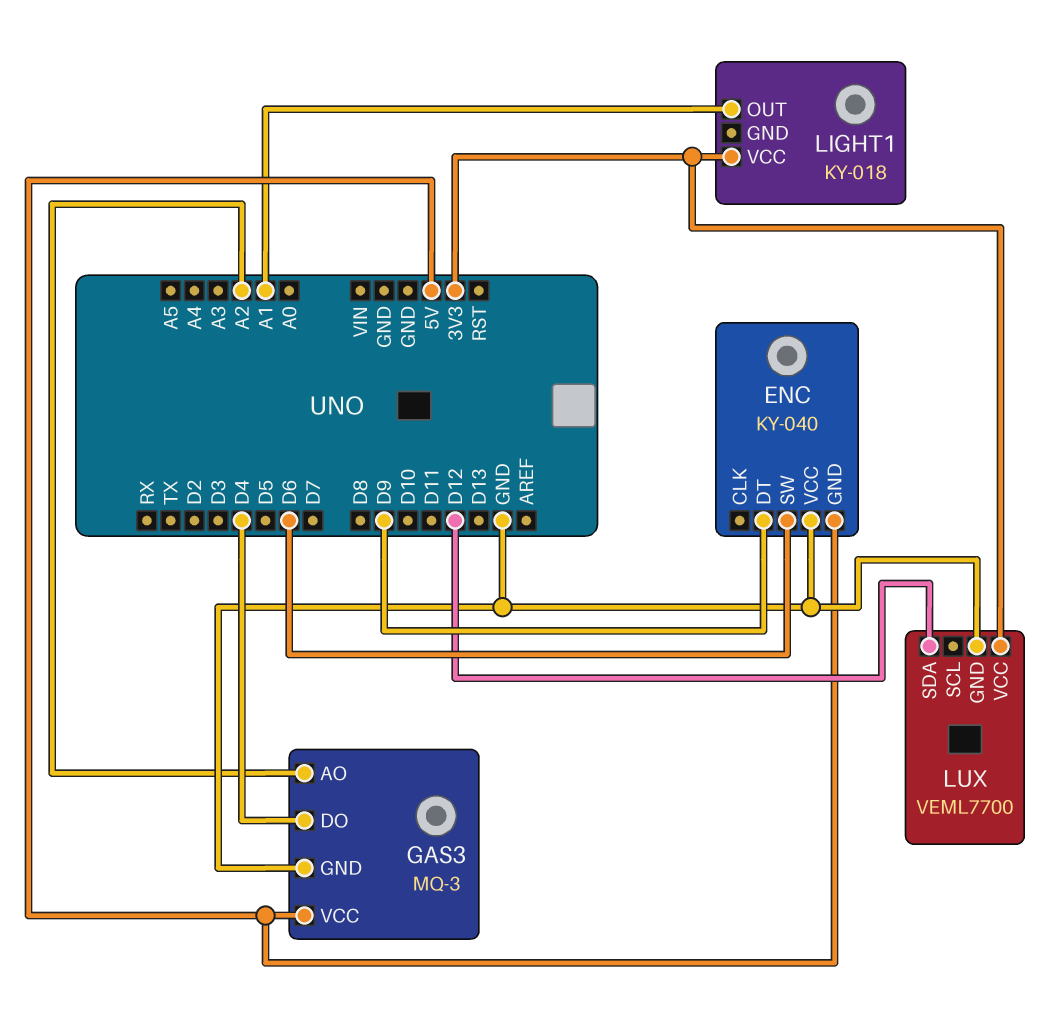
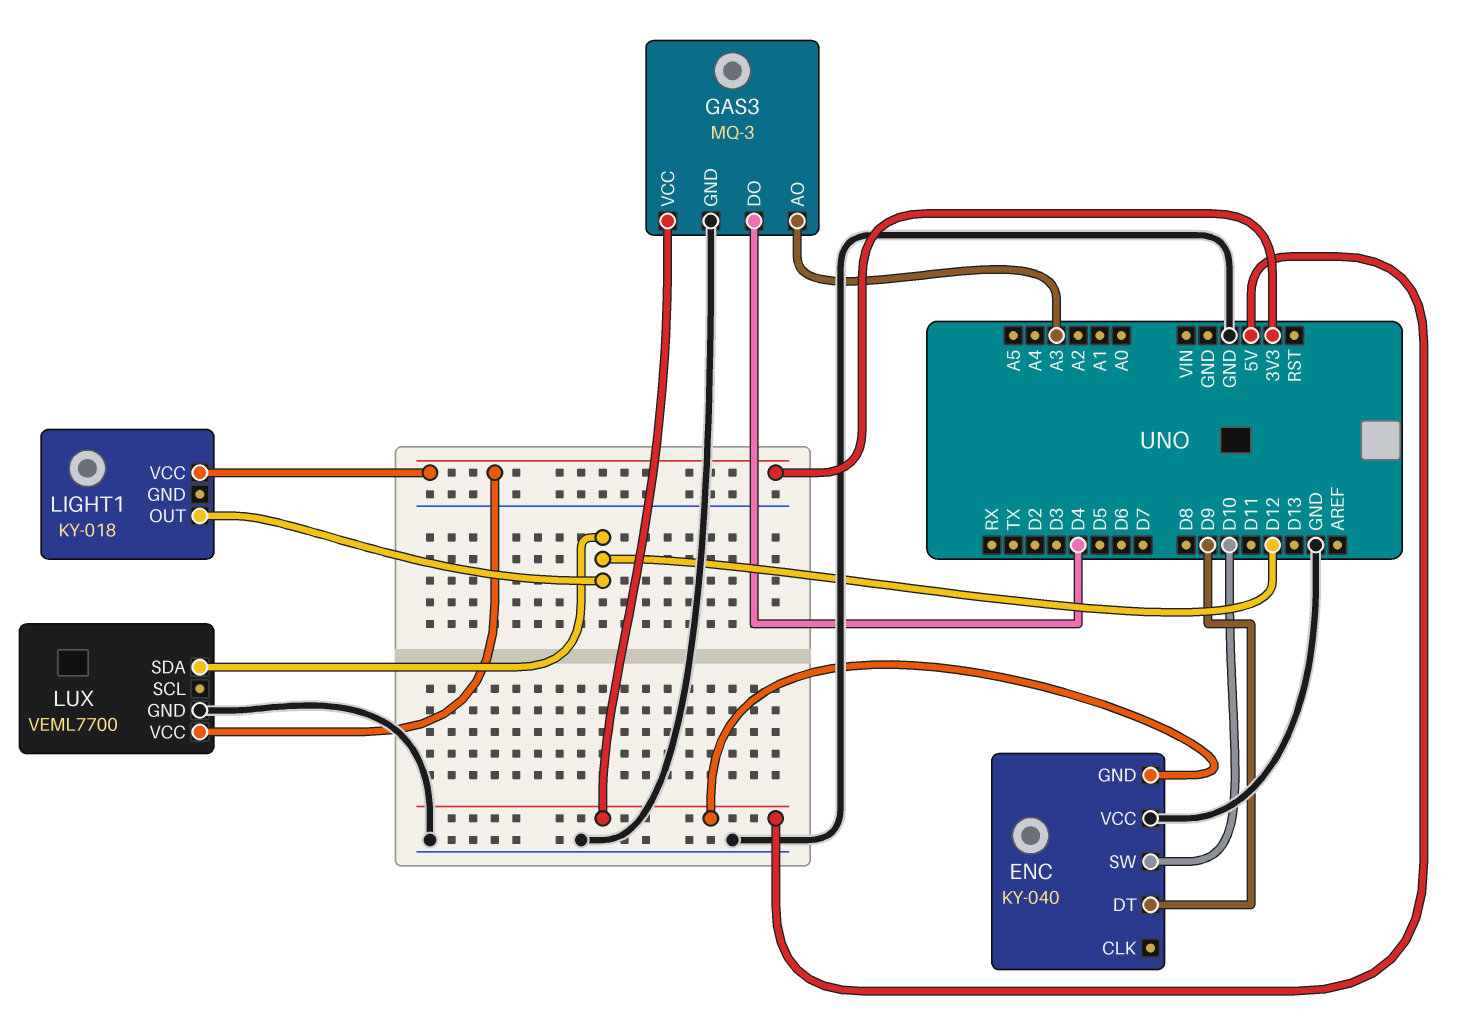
ENC pin SW: D6 -> D10
GAS3 pin AO: A2 -> A3
LIGHT1 pin OUT: A1 -> D12

